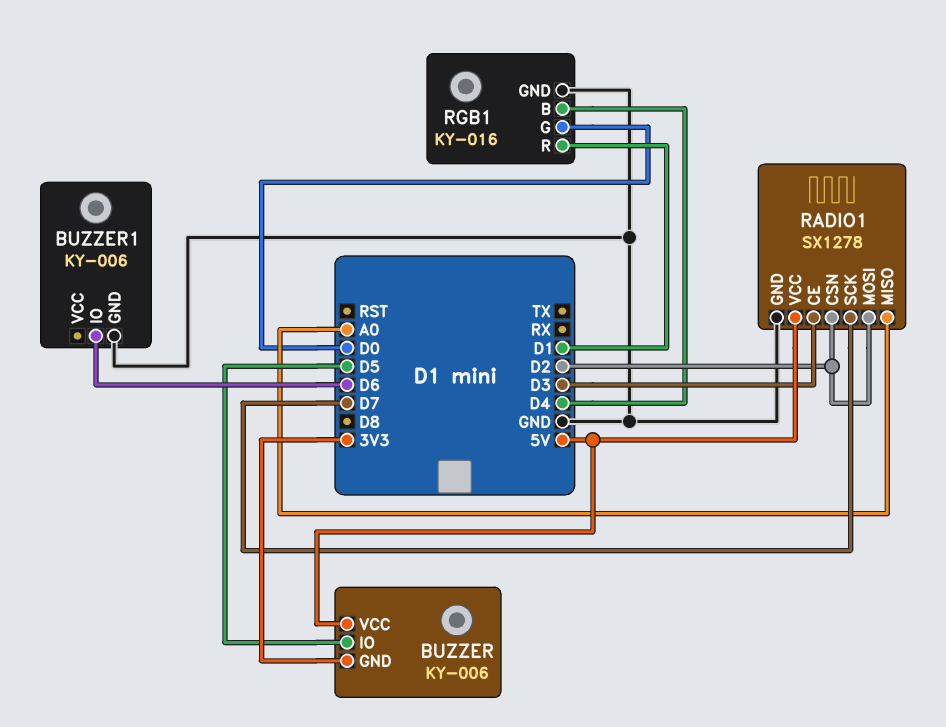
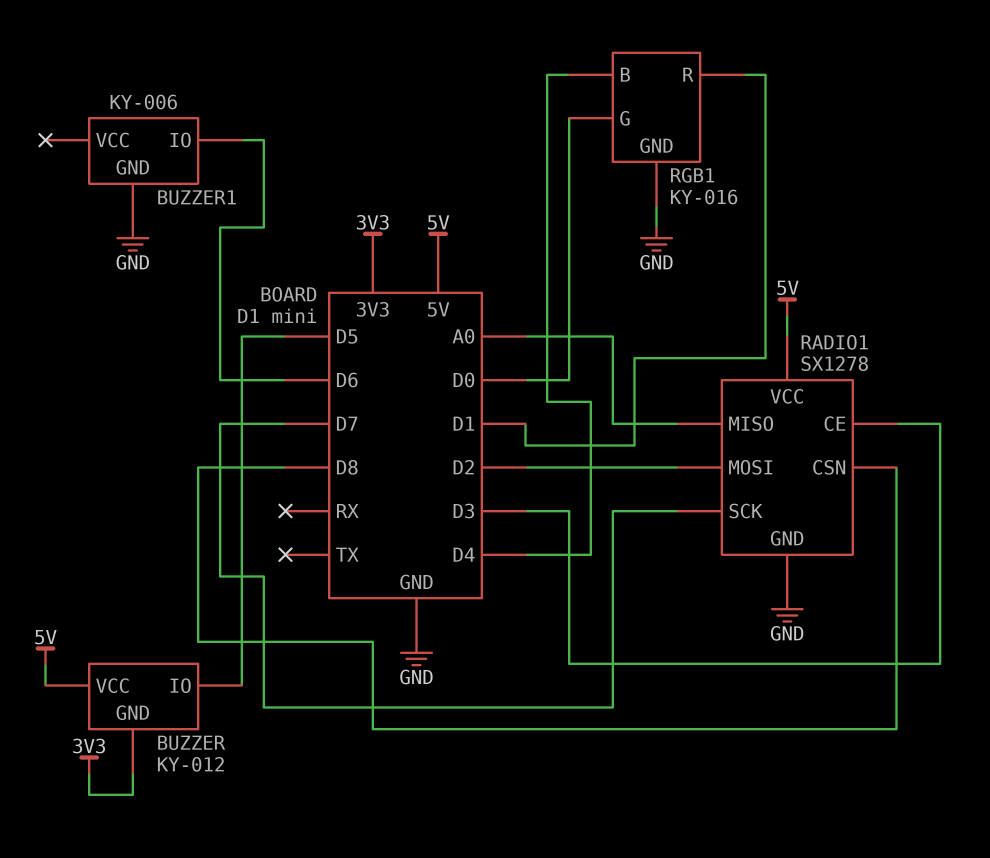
BUZZER: KY-006 -> KY-012
RADIO1 pin CSN: D2 -> D8

